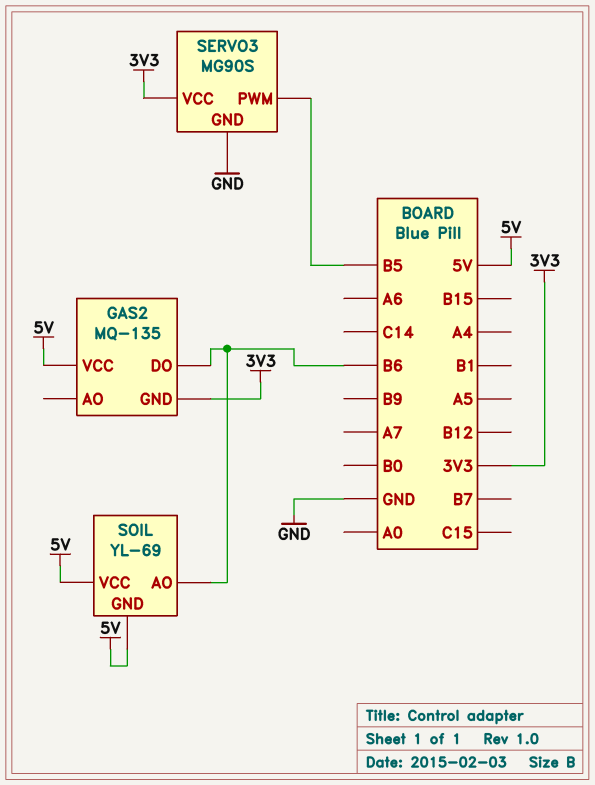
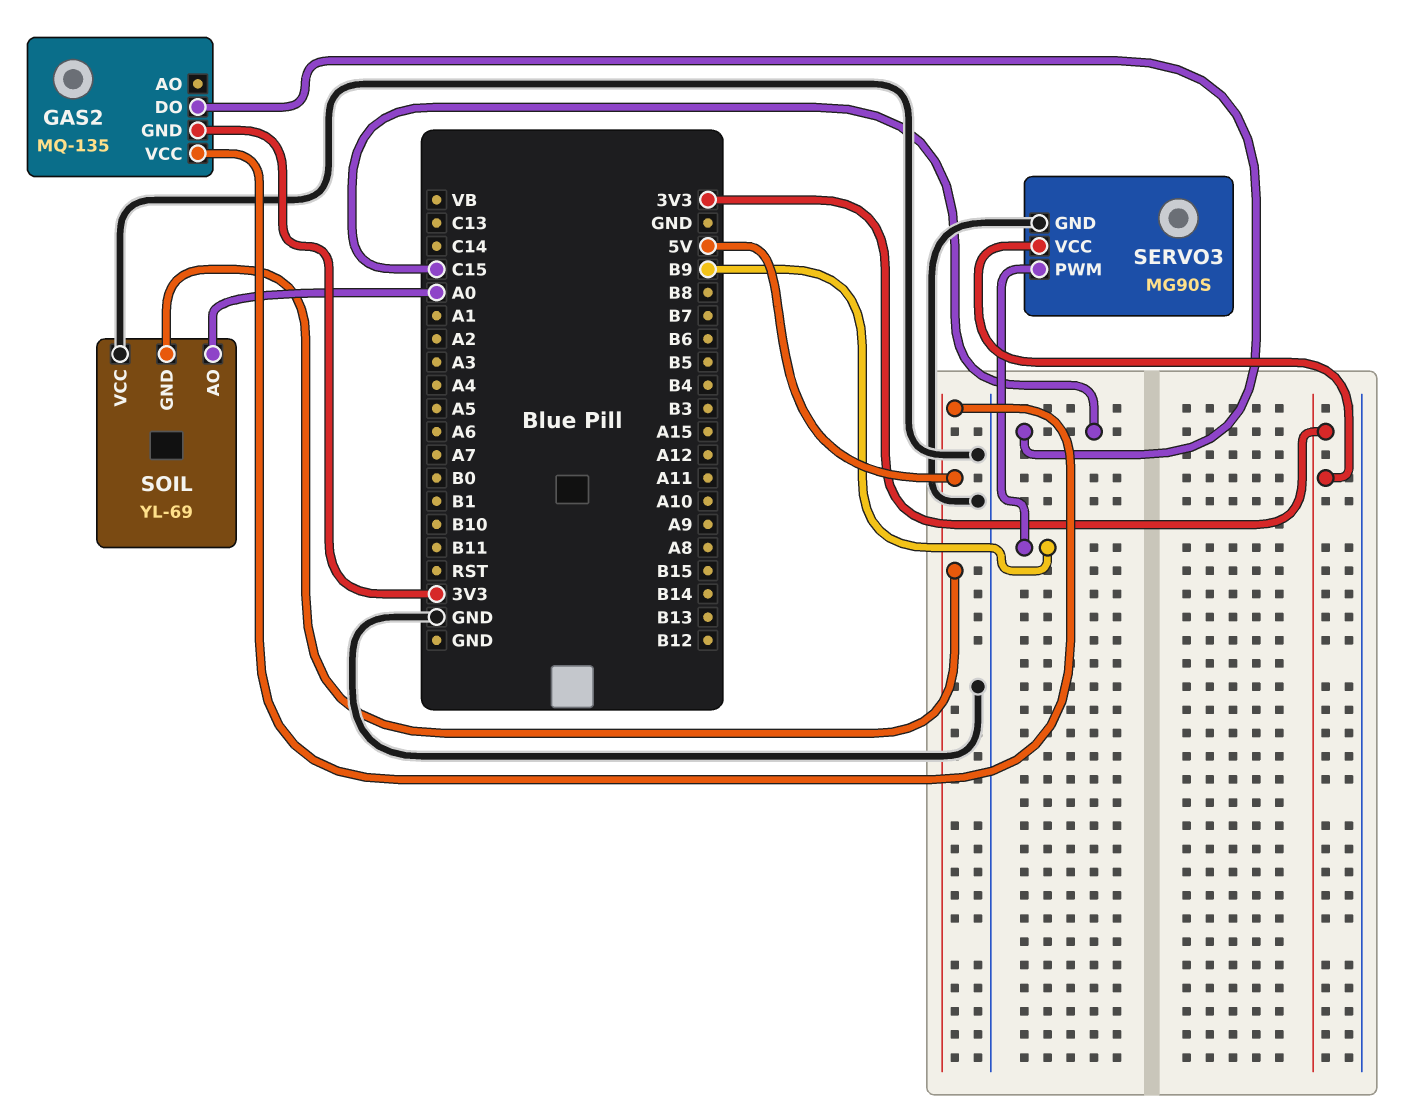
GAS2 pin DO: B6 -> C15
SERVO3 pin PWM: B5 -> B9
SOIL pin AO: B6 -> A0
SOIL pin VCC: 5V -> GND

